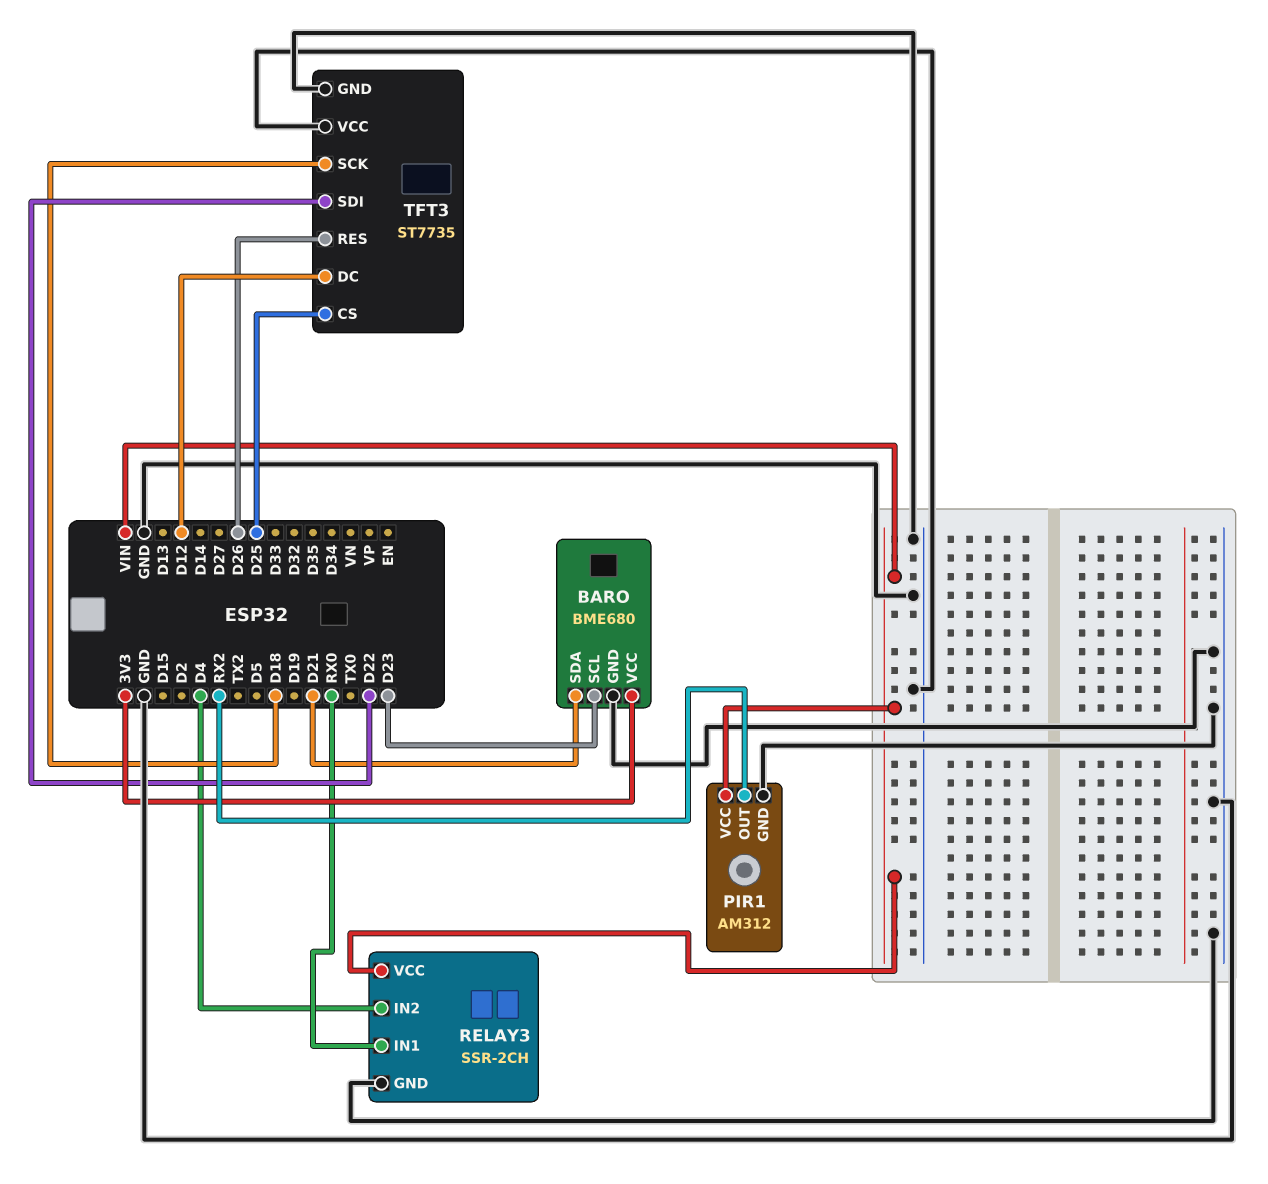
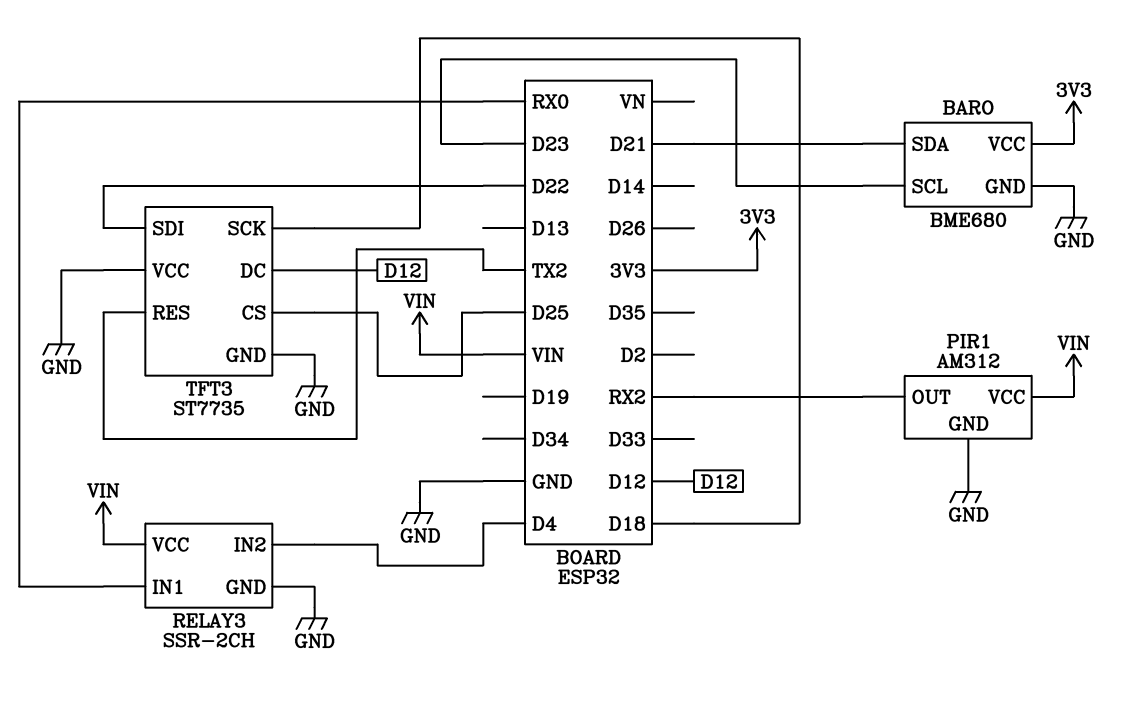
TFT3 pin RES: D26 -> TX2

